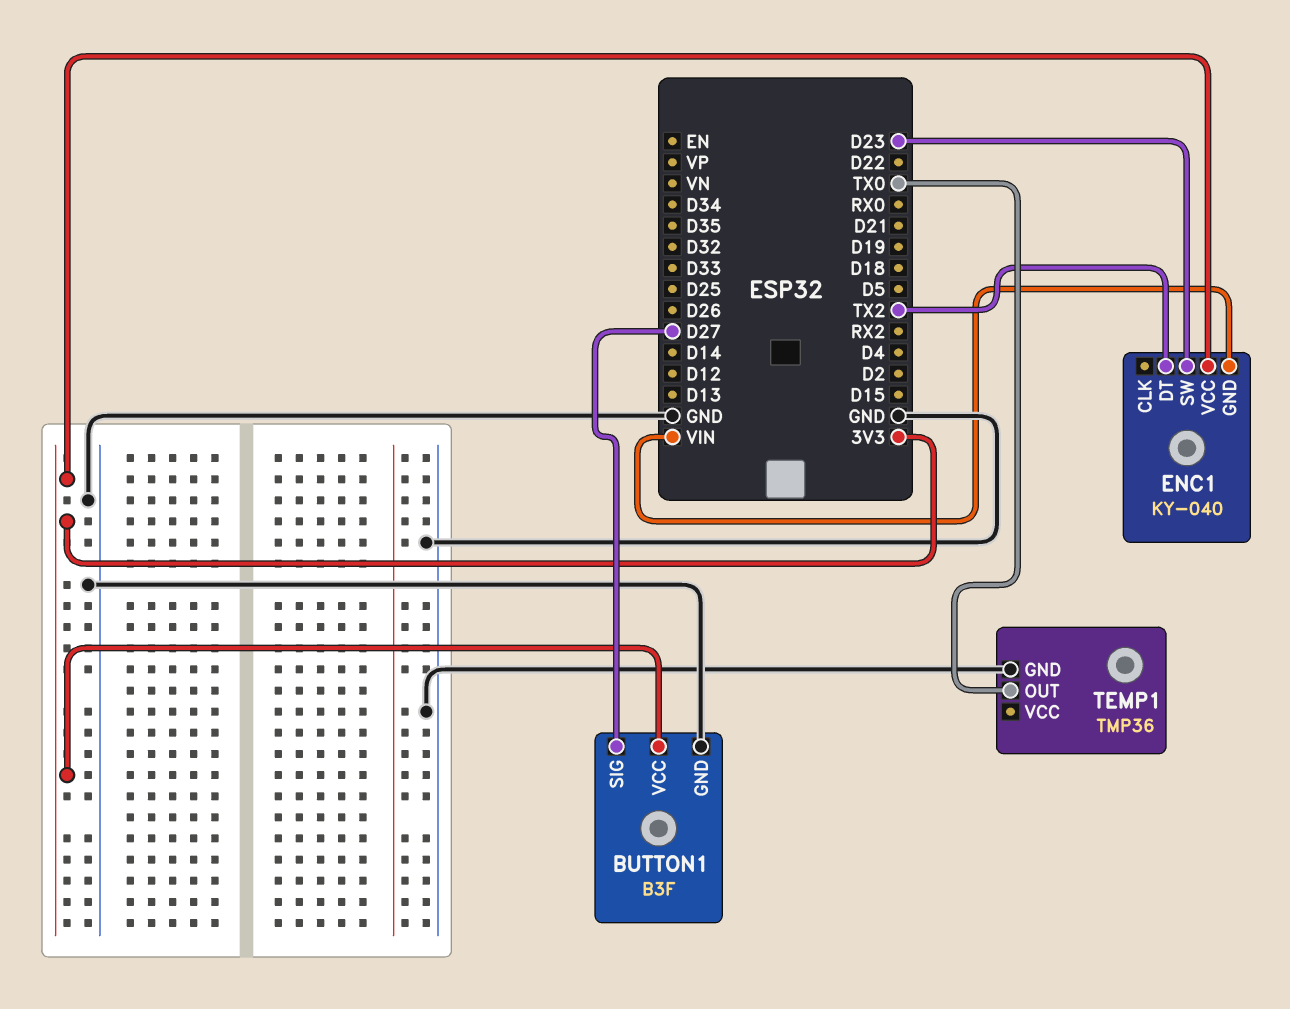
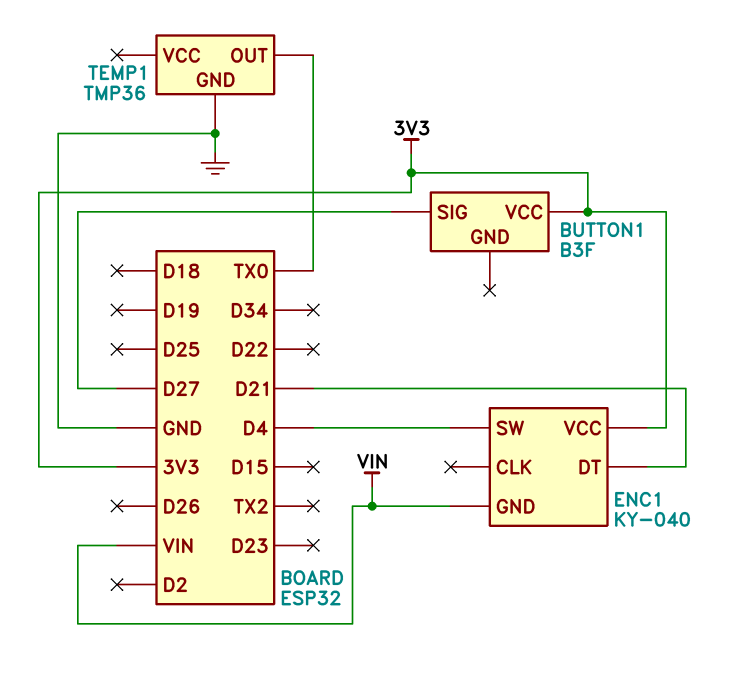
BUTTON1 pin GND: GND -> none
ENC1 pin DT: TX2 -> D21
ENC1 pin SW: D23 -> D4

